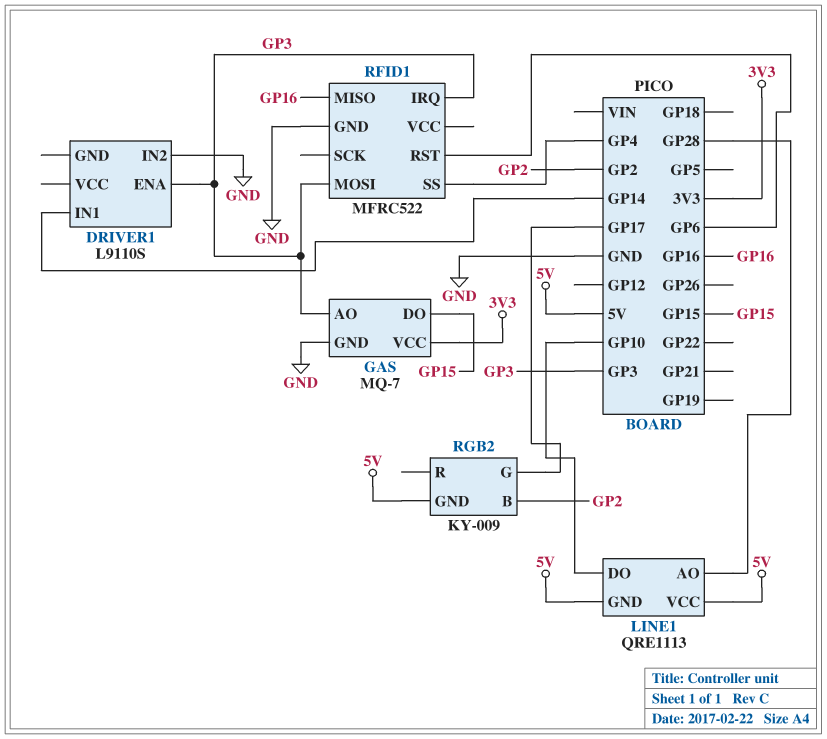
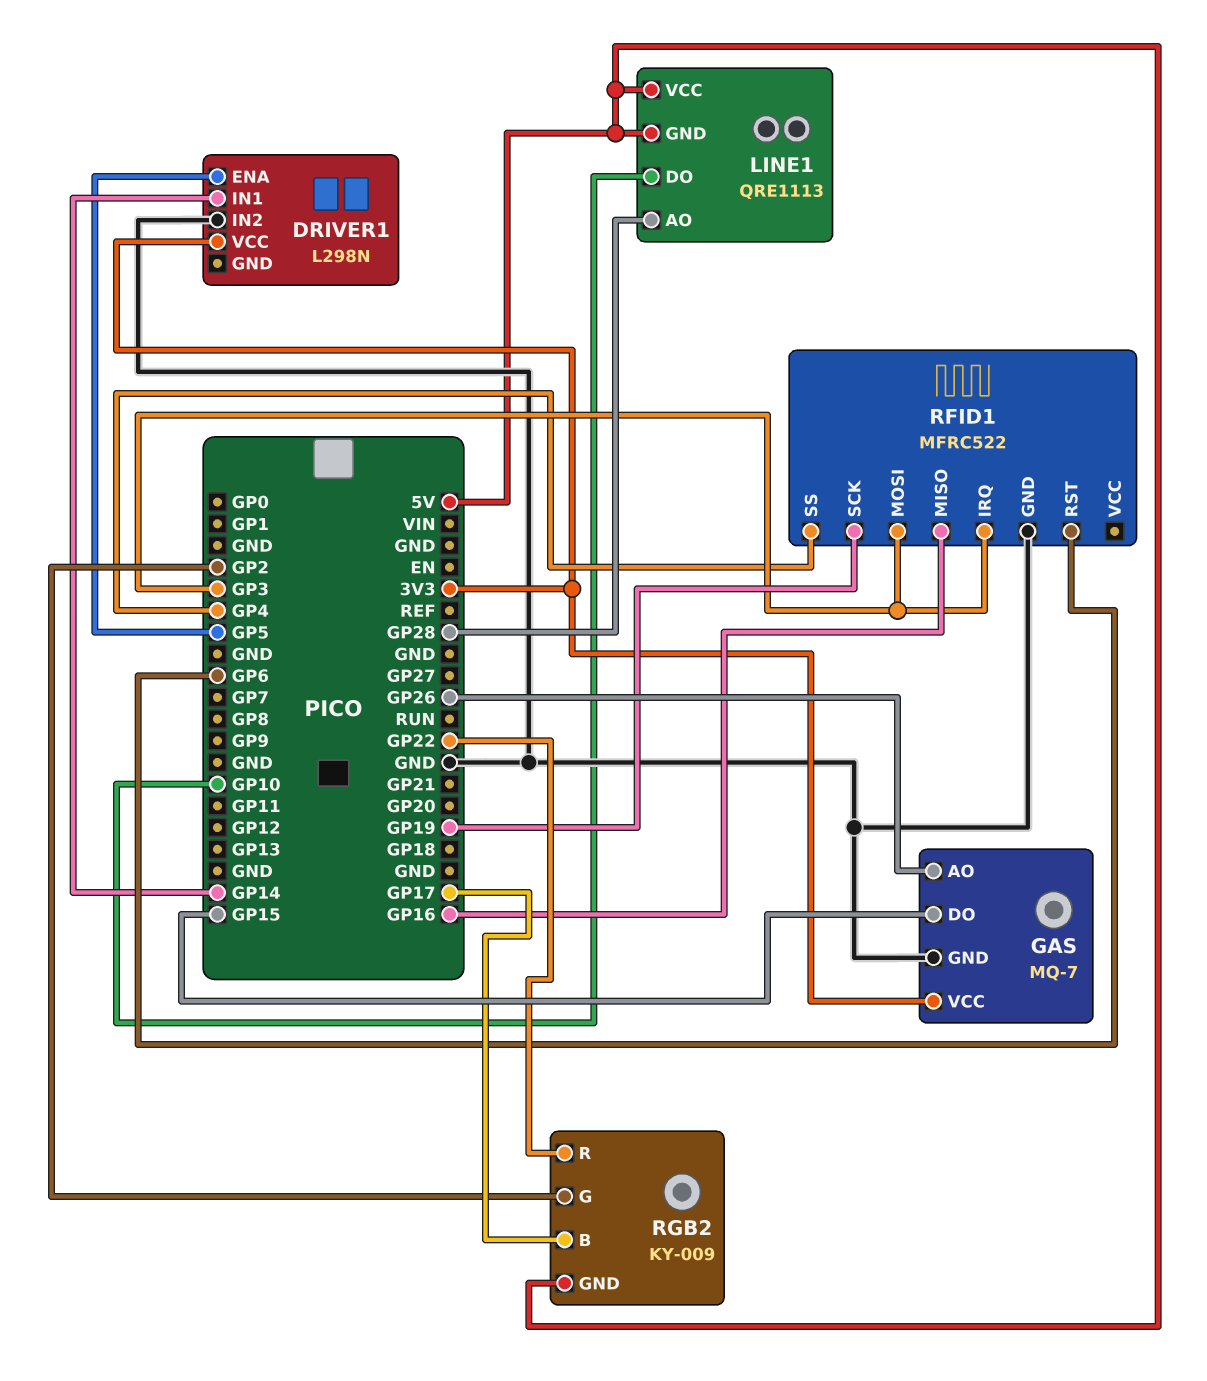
DRIVER1: L9110S -> L298N
DRIVER1 pin ENA: GP3 -> GP5
DRIVER1 pin VCC: none -> 3V3
GAS pin AO: GP3 -> GP26
RFID1 pin SCK: none -> GP19
RGB2 pin B: GP2 -> GP17
RGB2 pin G: GP17 -> GP2
RGB2 pin R: none -> GP22

